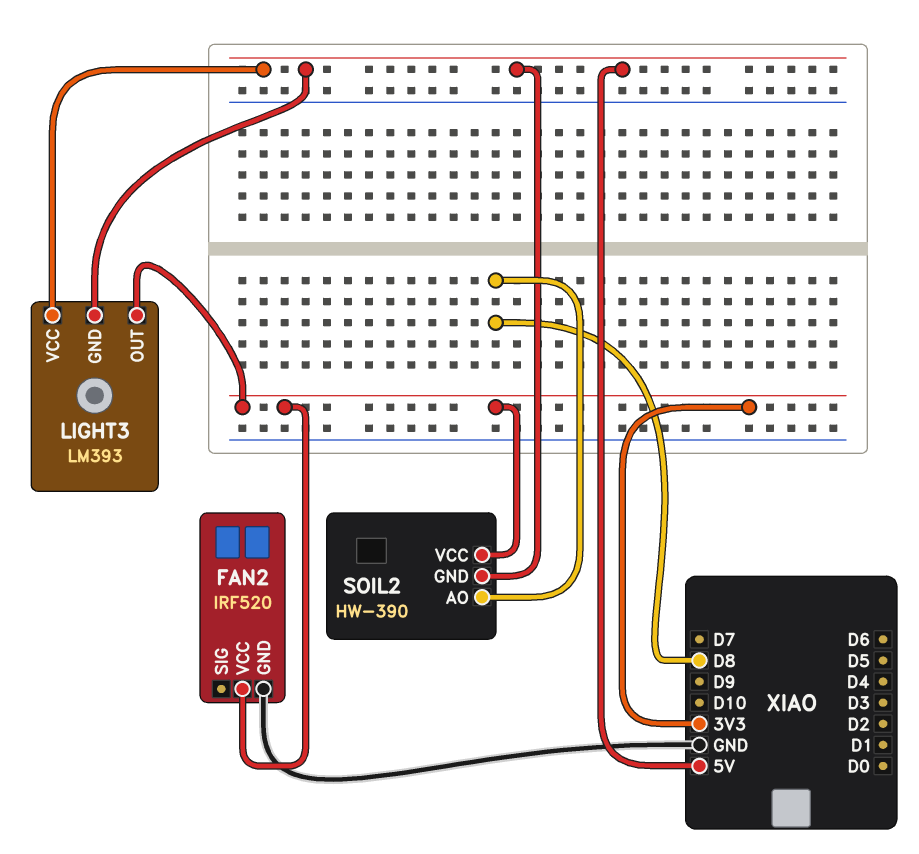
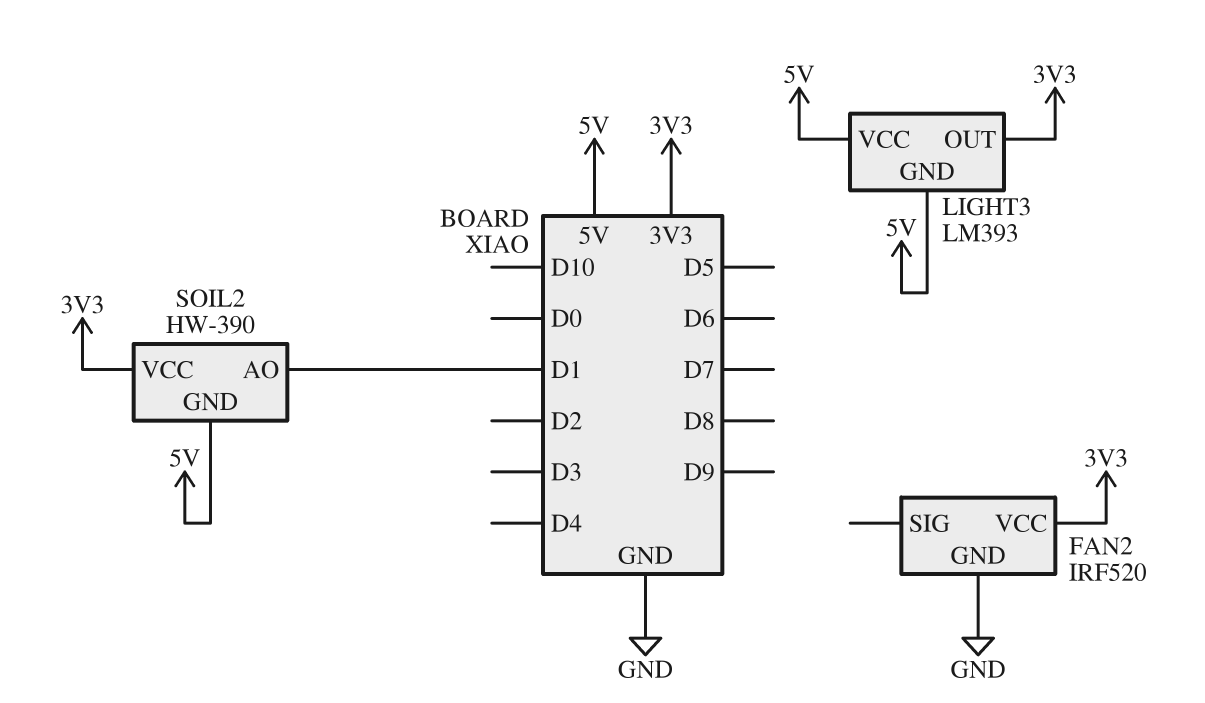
SOIL2 pin AO: D8 -> D1

